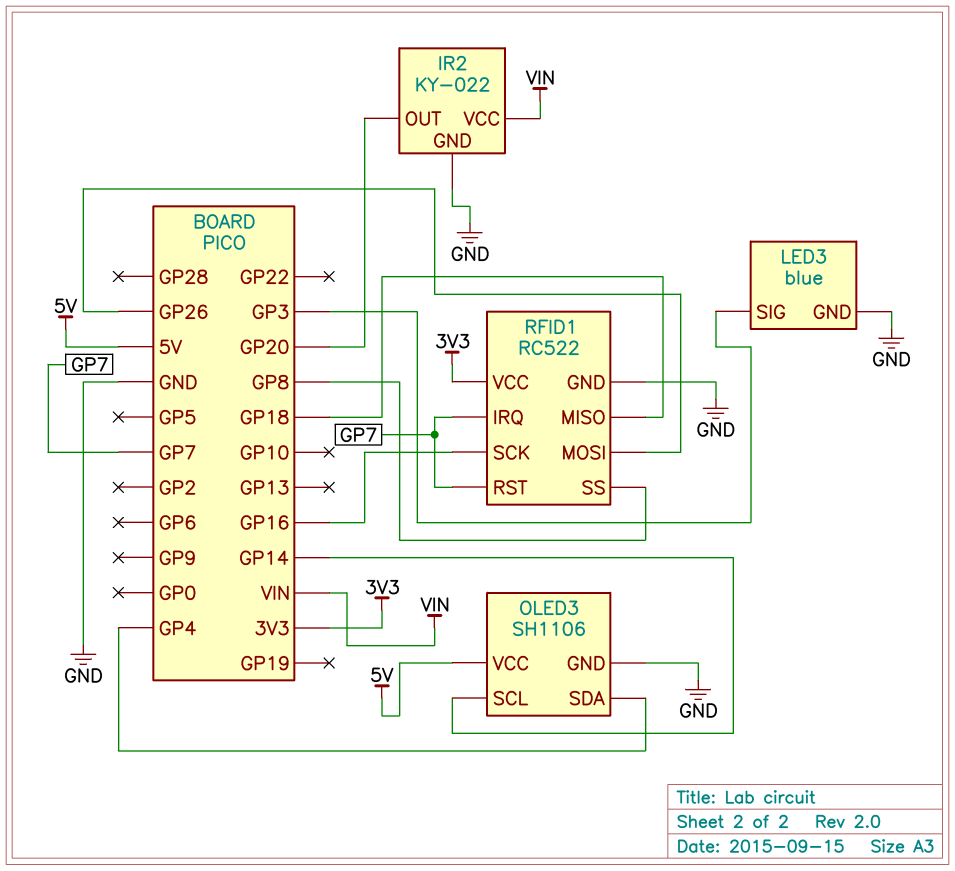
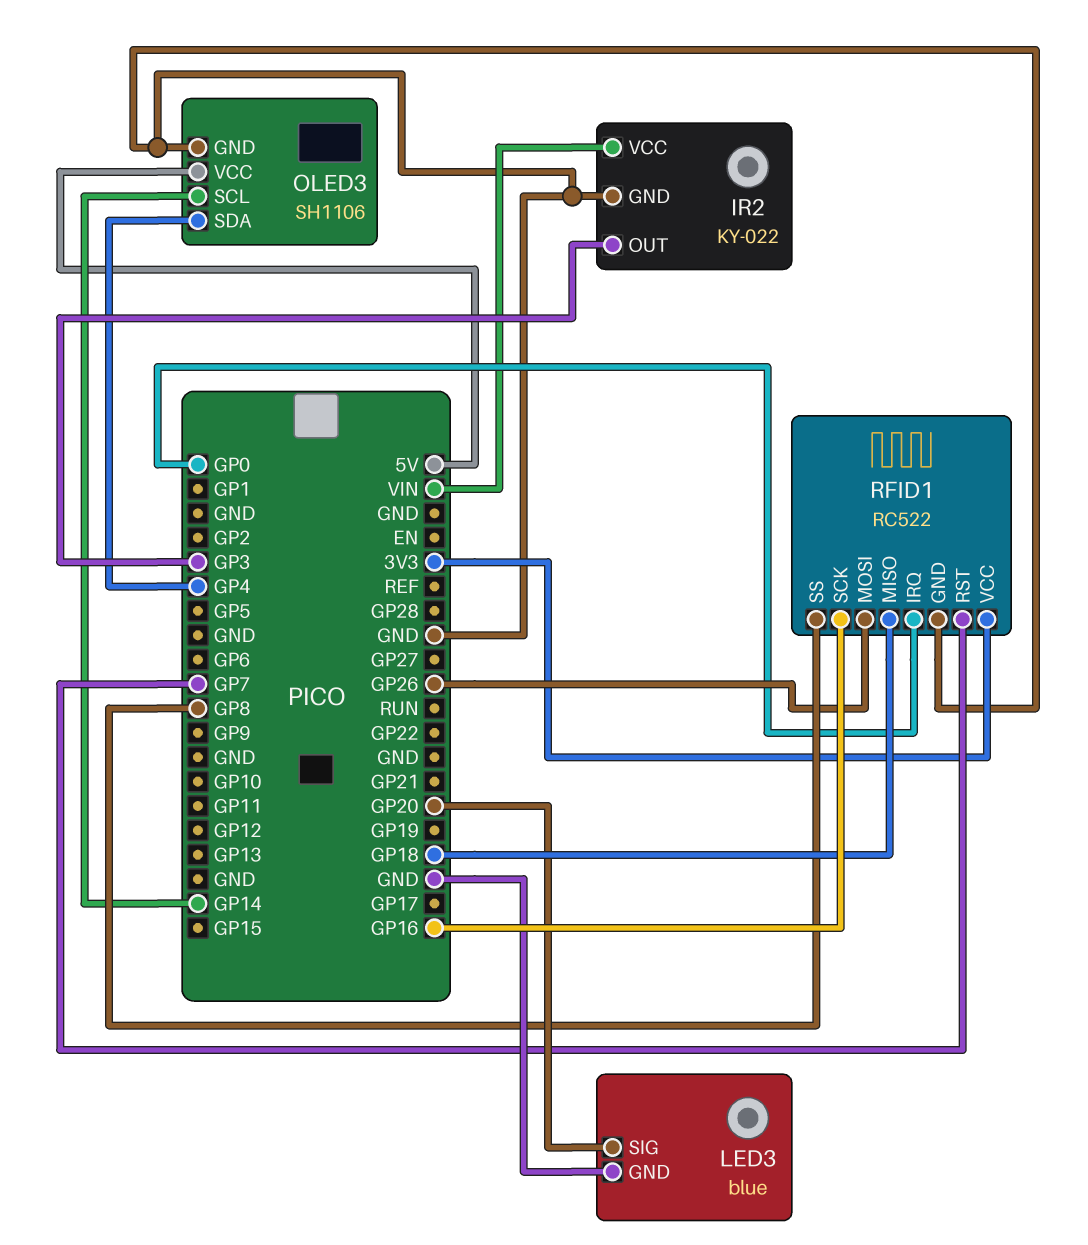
IR2 pin OUT: GP20 -> GP3
LED3 pin SIG: GP3 -> GP20
RFID1 pin IRQ: GP7 -> GP0

